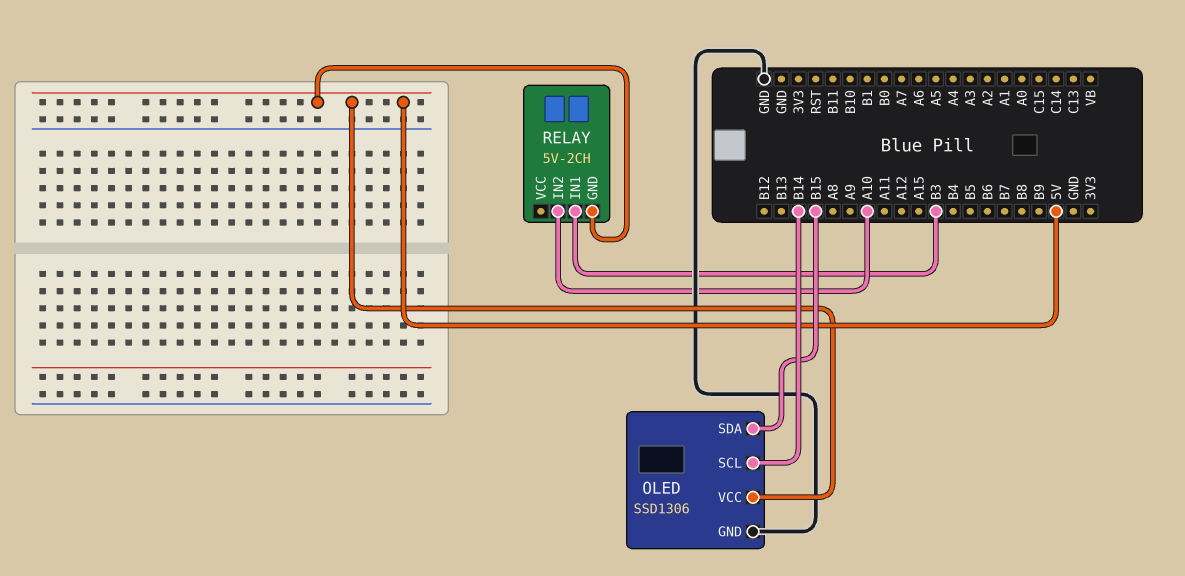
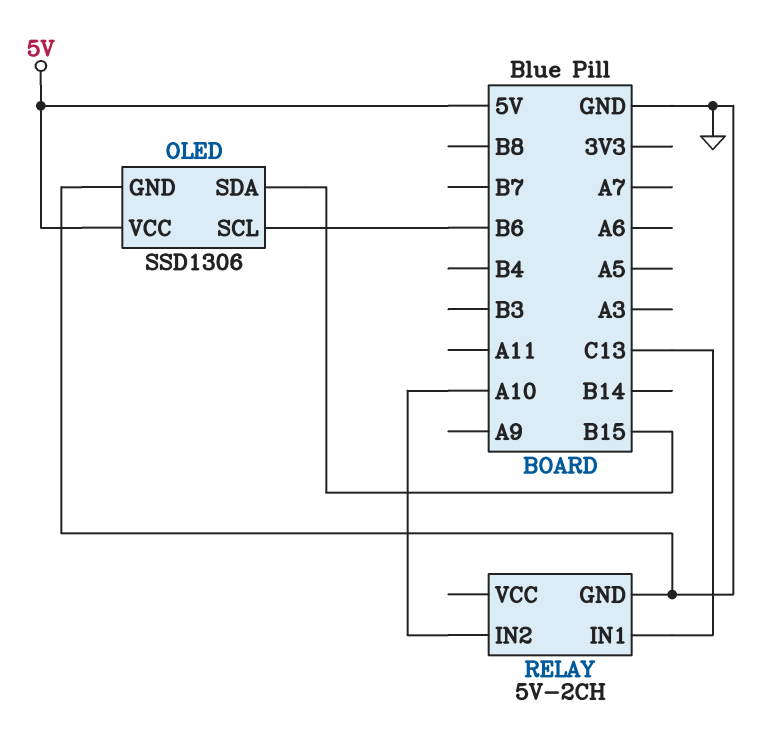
OLED pin SCL: B14 -> B6
RELAY pin GND: 5V -> GND
RELAY pin IN1: B3 -> C13

